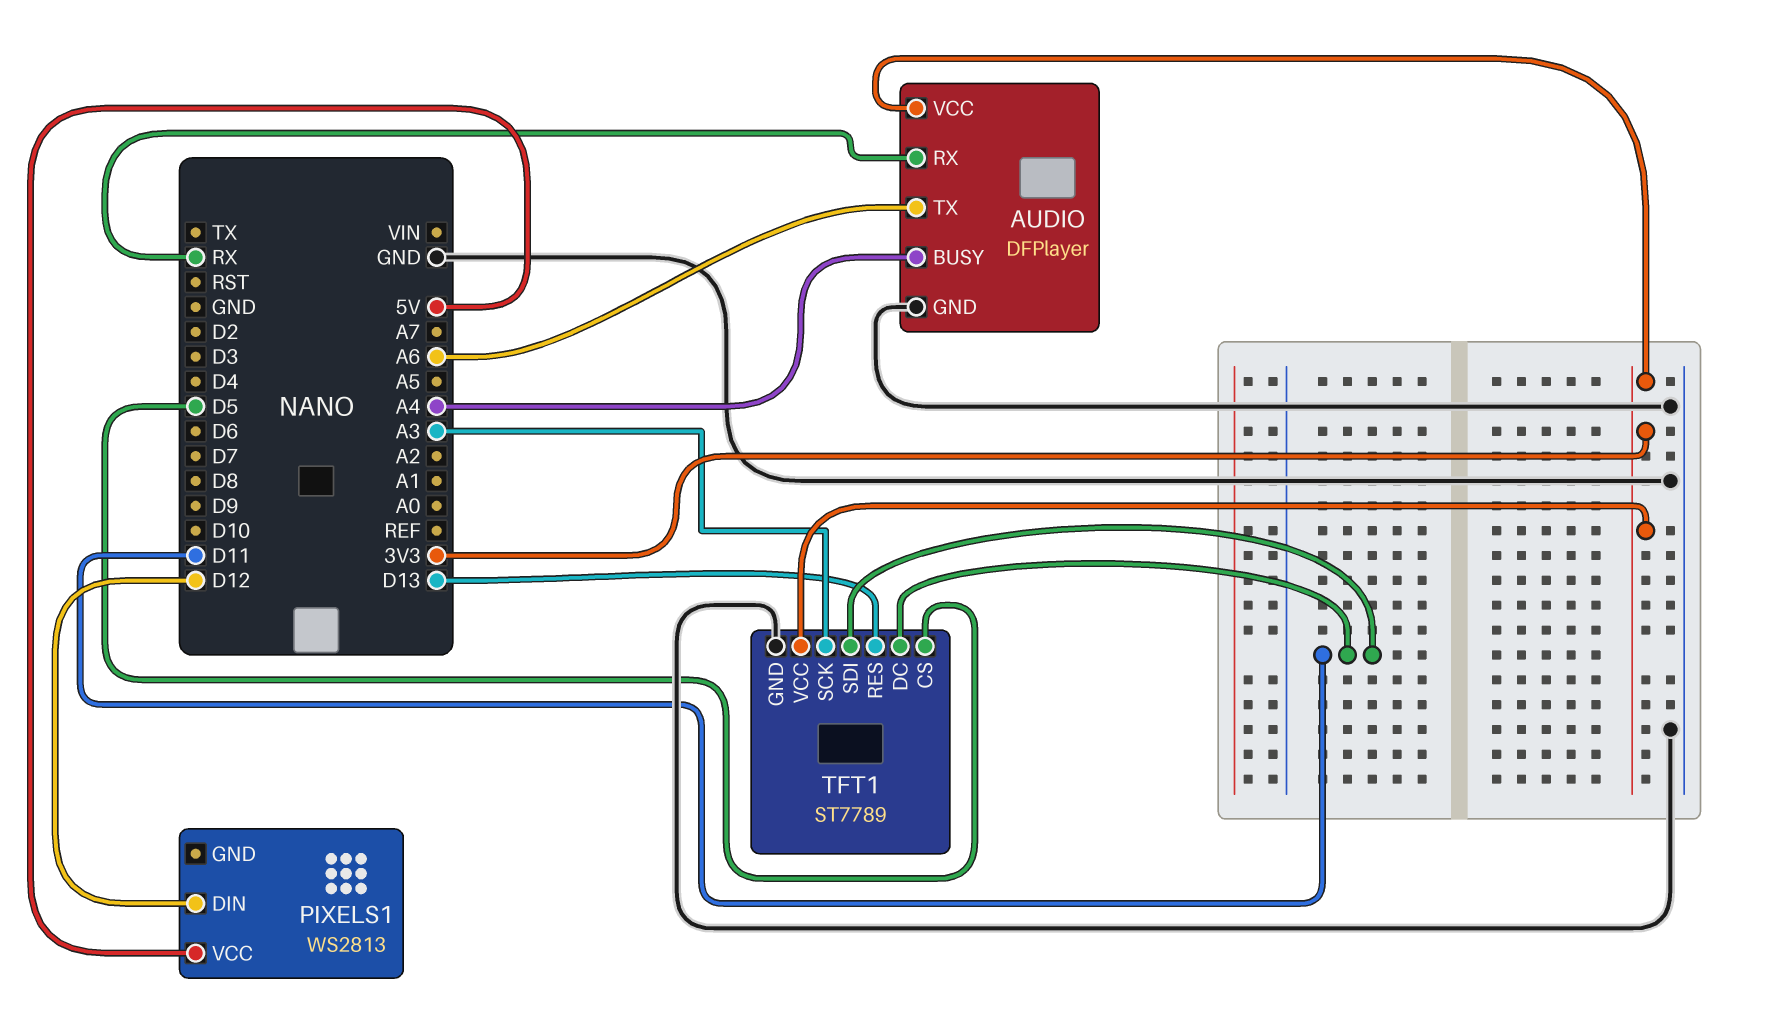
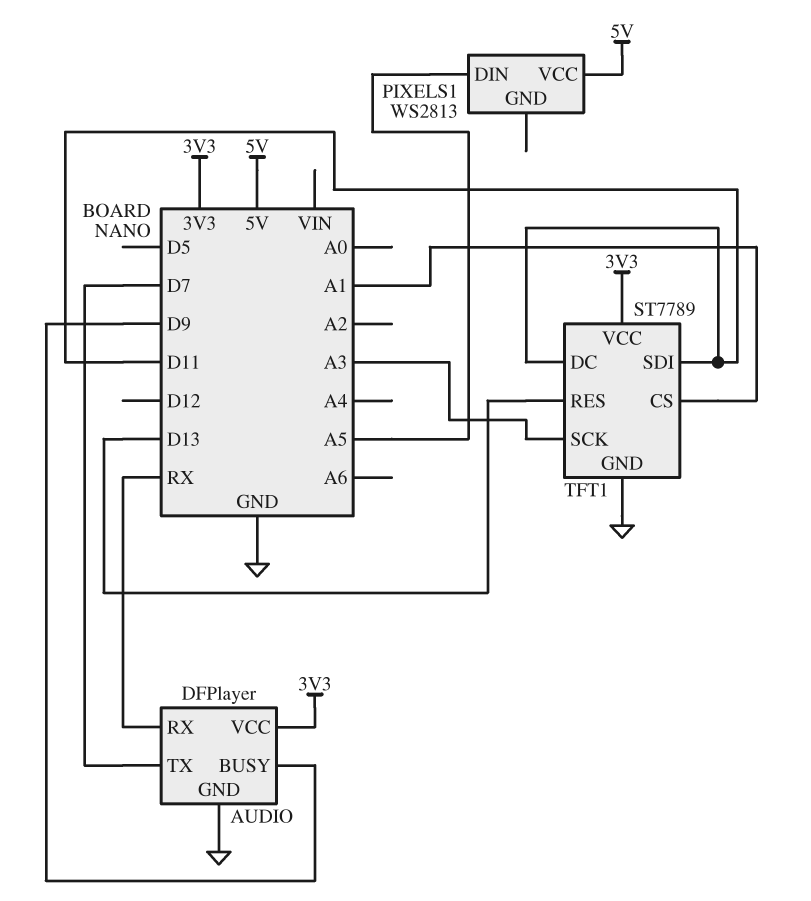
AUDIO pin BUSY: A4 -> D9
AUDIO pin TX: A6 -> D7
PIXELS1 pin DIN: D12 -> A5
TFT1 pin CS: D5 -> A1

